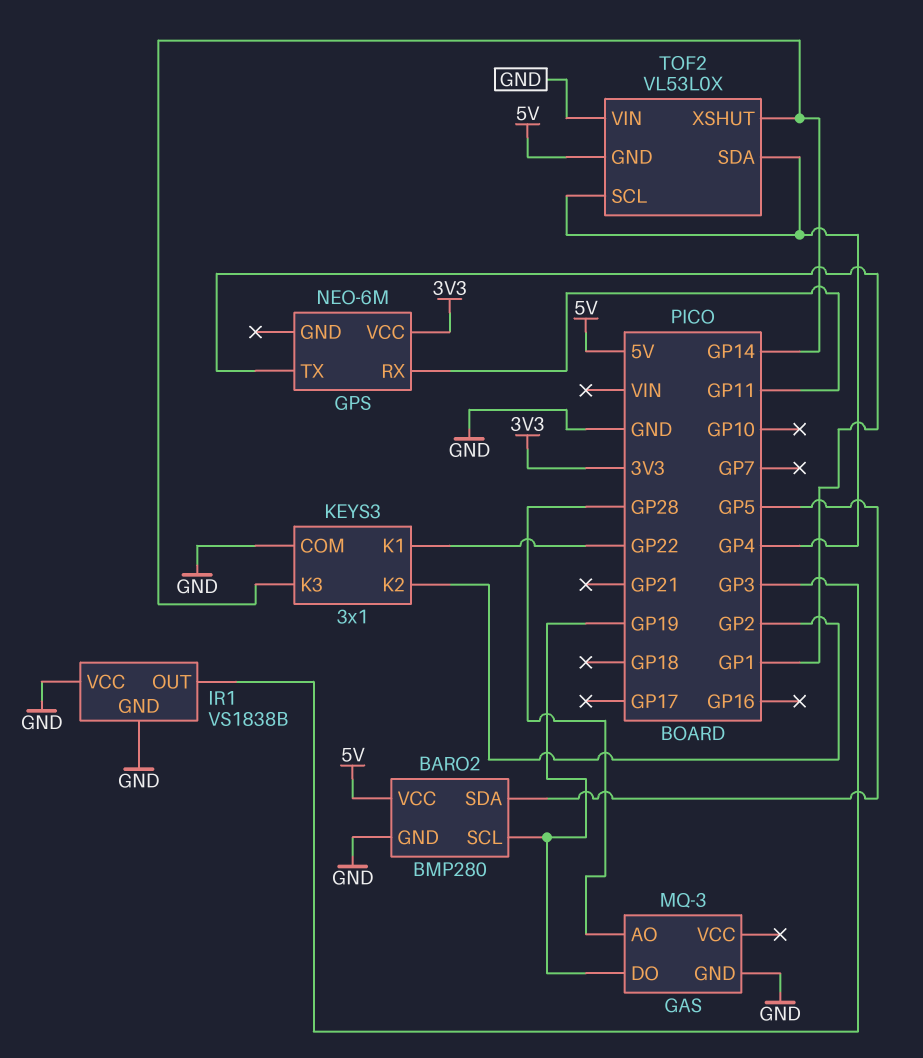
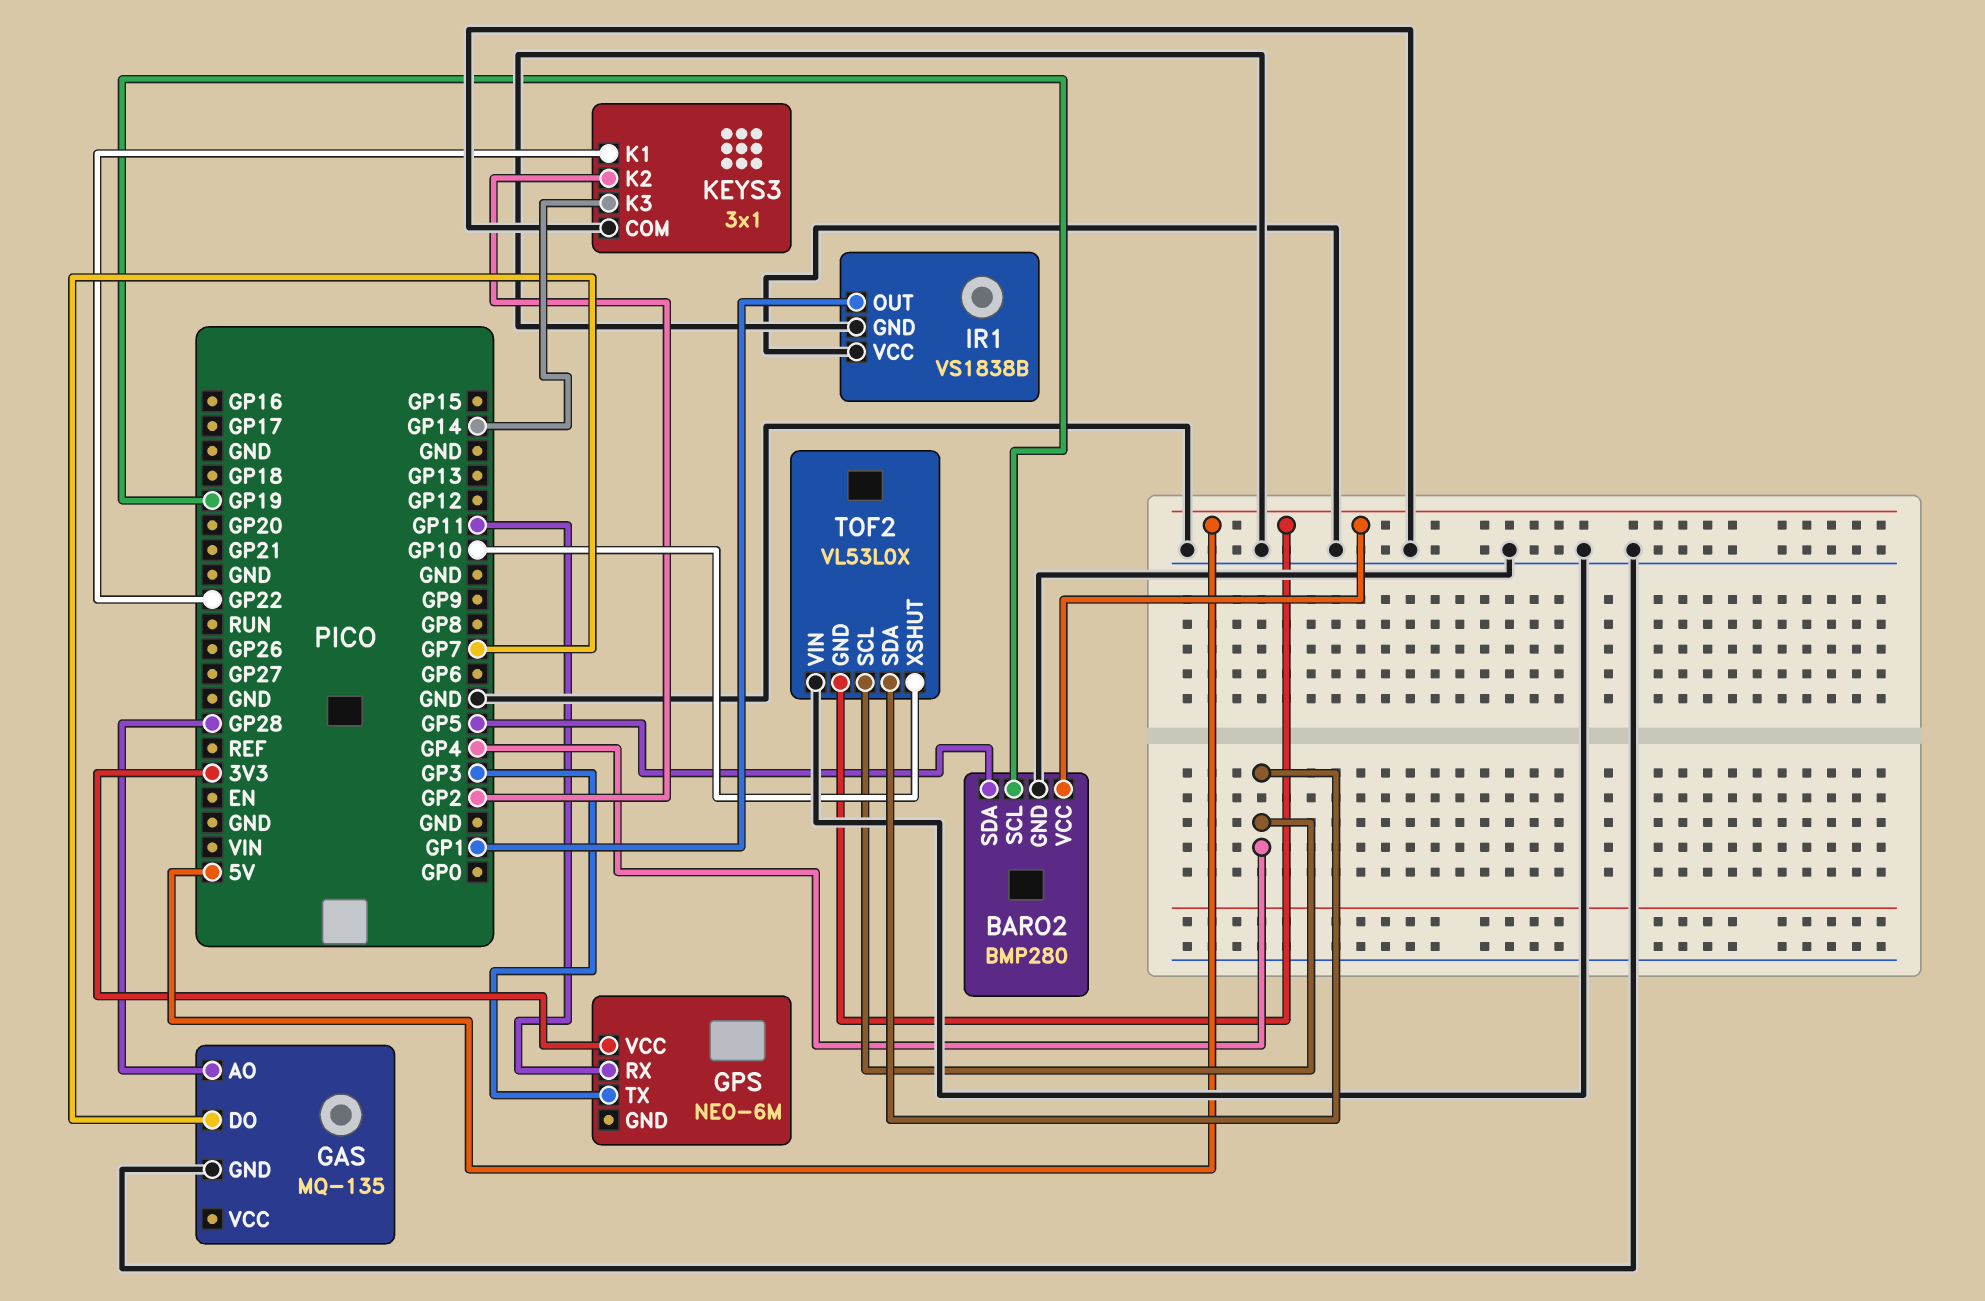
GAS: MQ-3 -> MQ-135
GAS pin DO: GP19 -> GP7
GPS pin TX: GP1 -> GP3
IR1 pin OUT: GP3 -> GP1
TOF2 pin XSHUT: GP14 -> GP10

